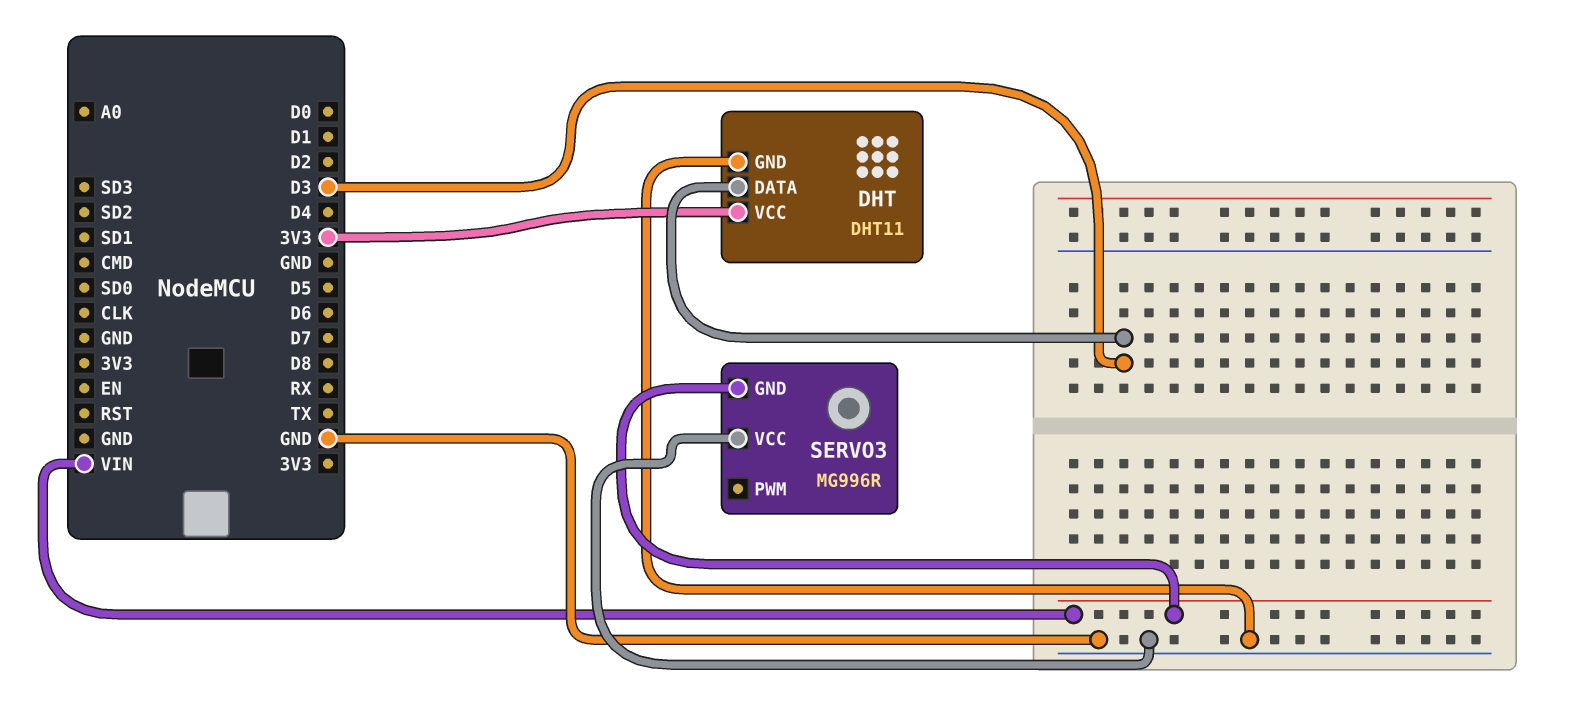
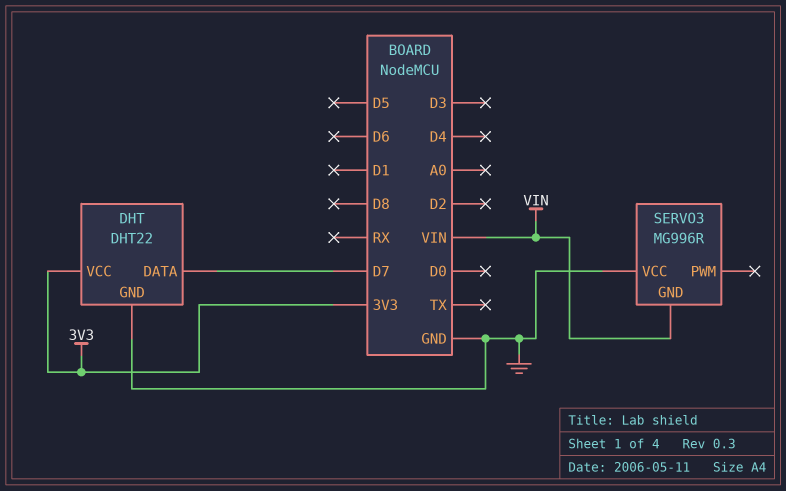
DHT: DHT11 -> DHT22
DHT pin DATA: D3 -> D7

